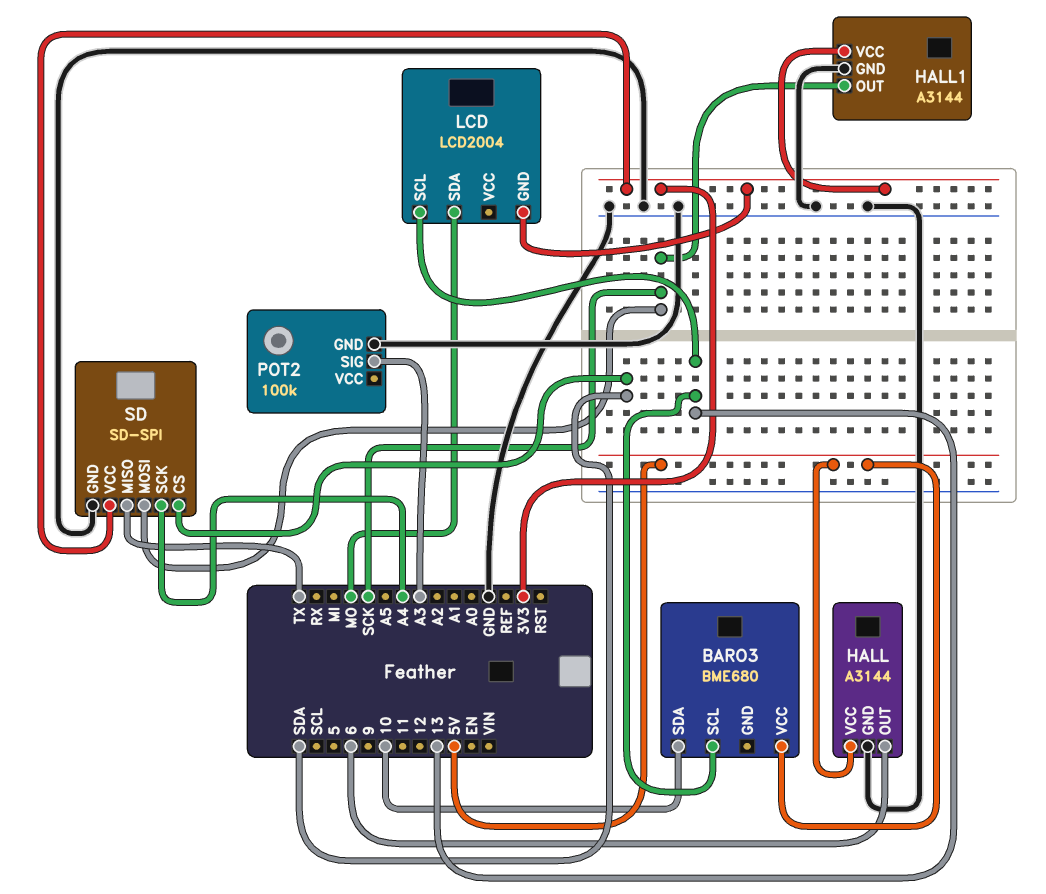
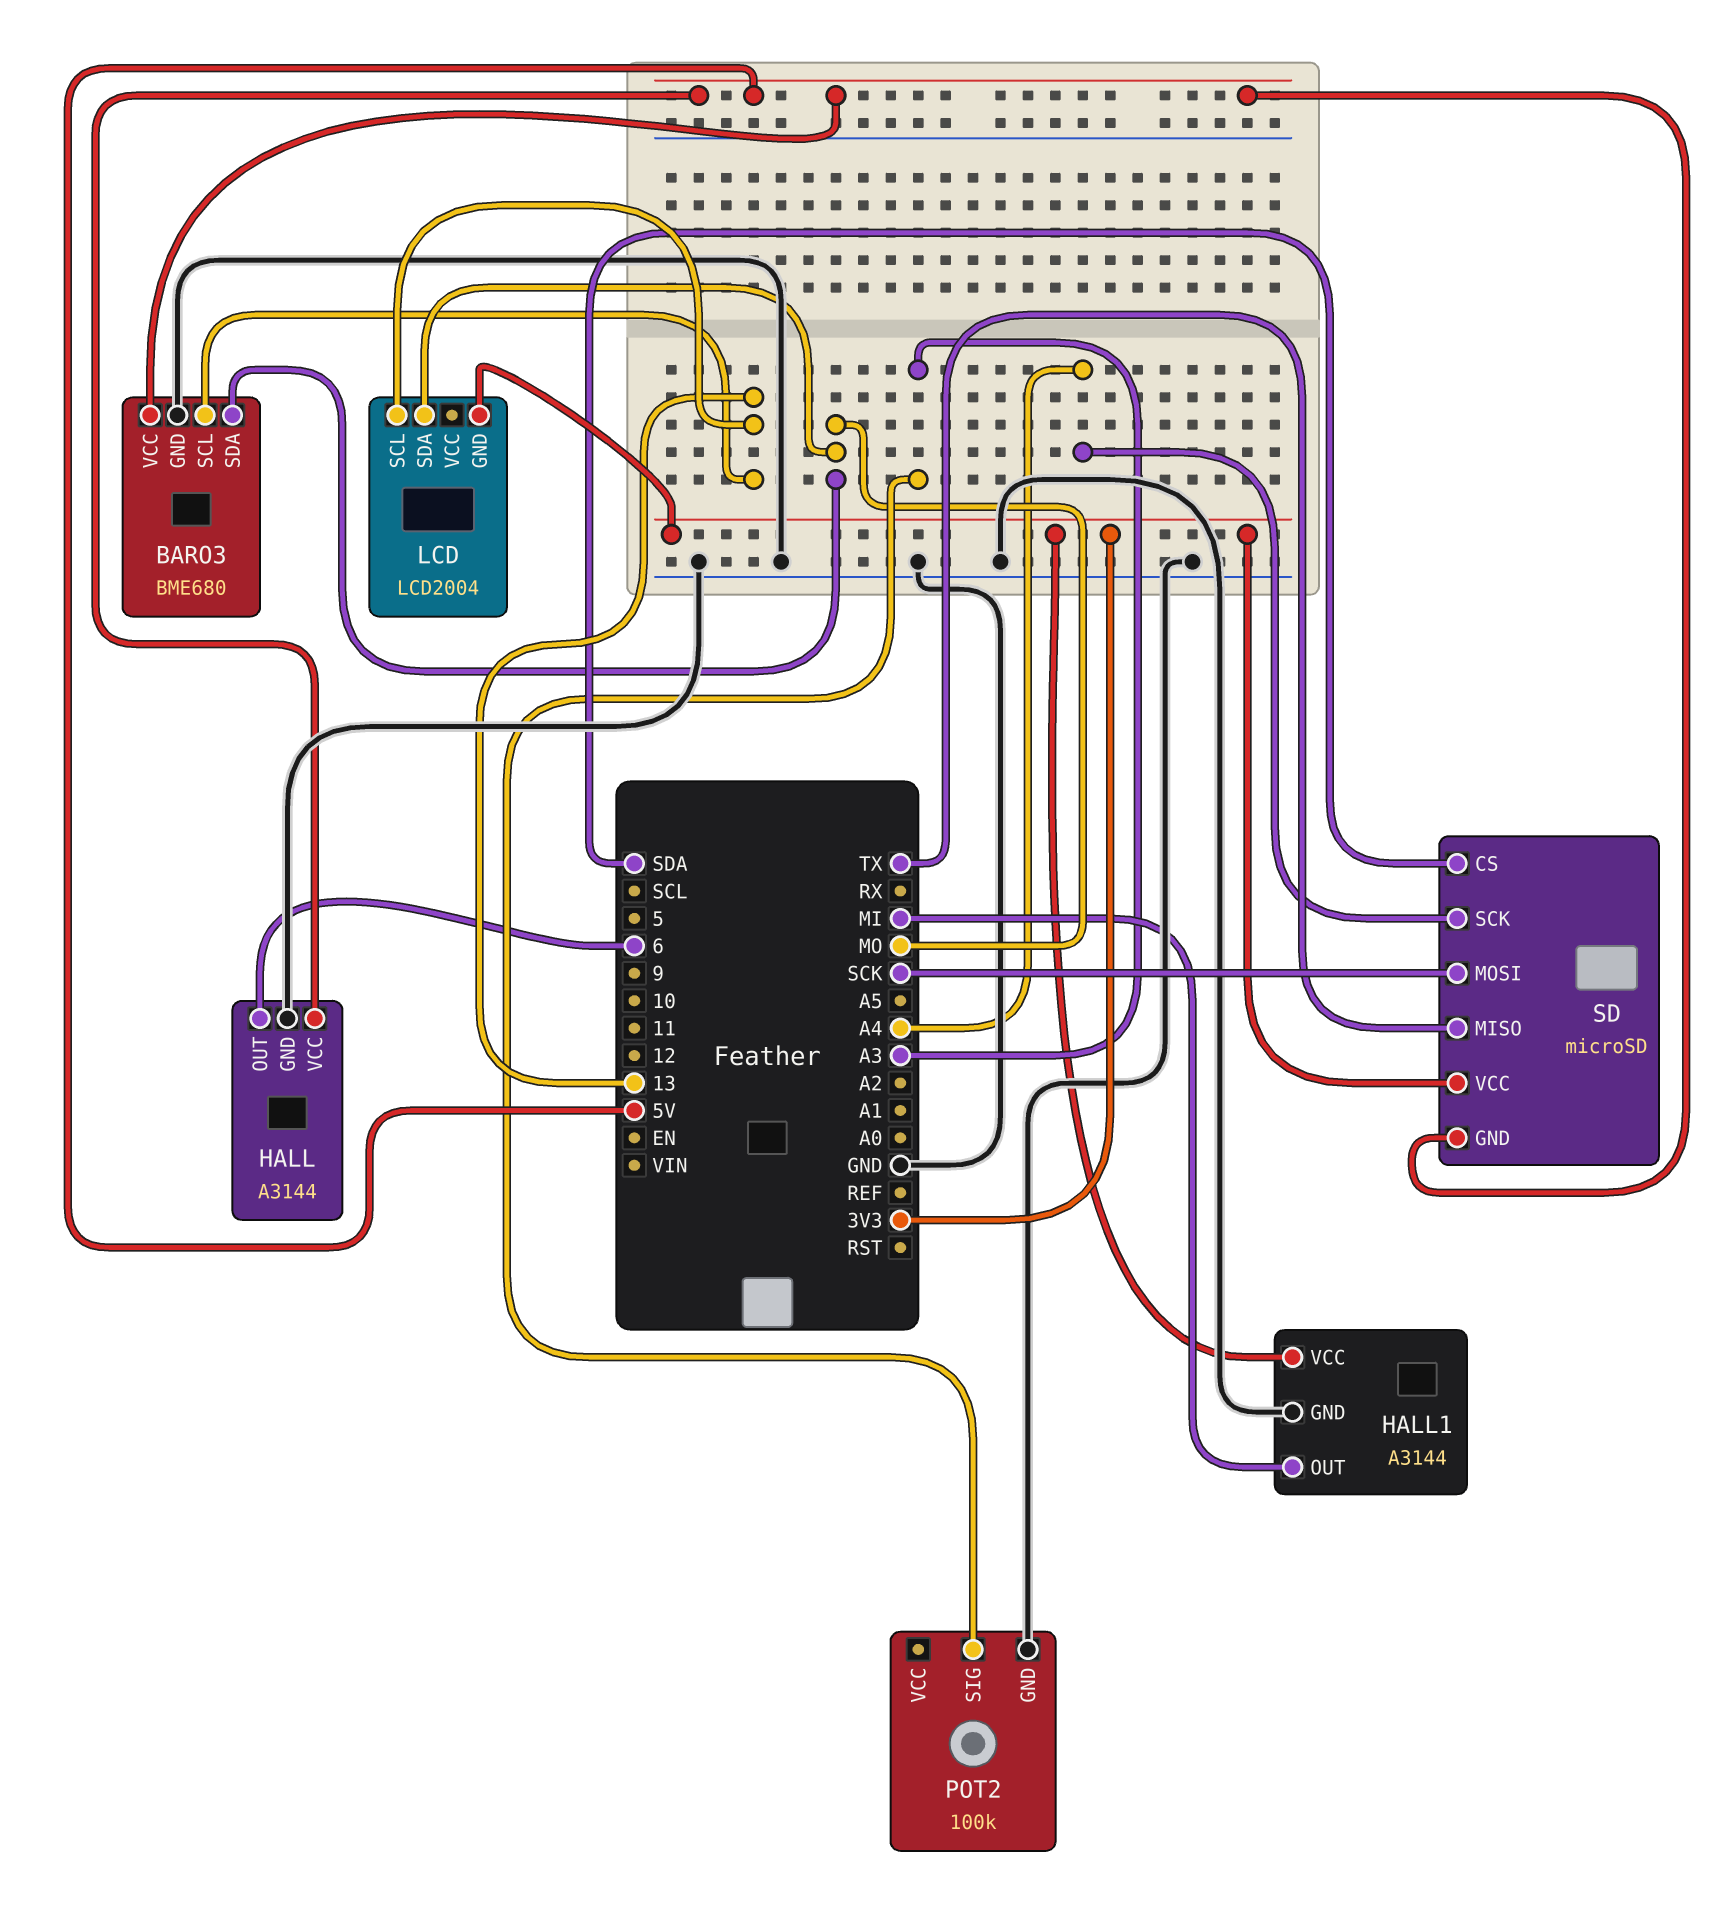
BARO3 pin GND: none -> GND
BARO3 pin SDA: 10 -> MO
HALL1 pin OUT: SCK -> MI
SD: SD-SPI -> microSD
SD pin GND: GND -> 5V

